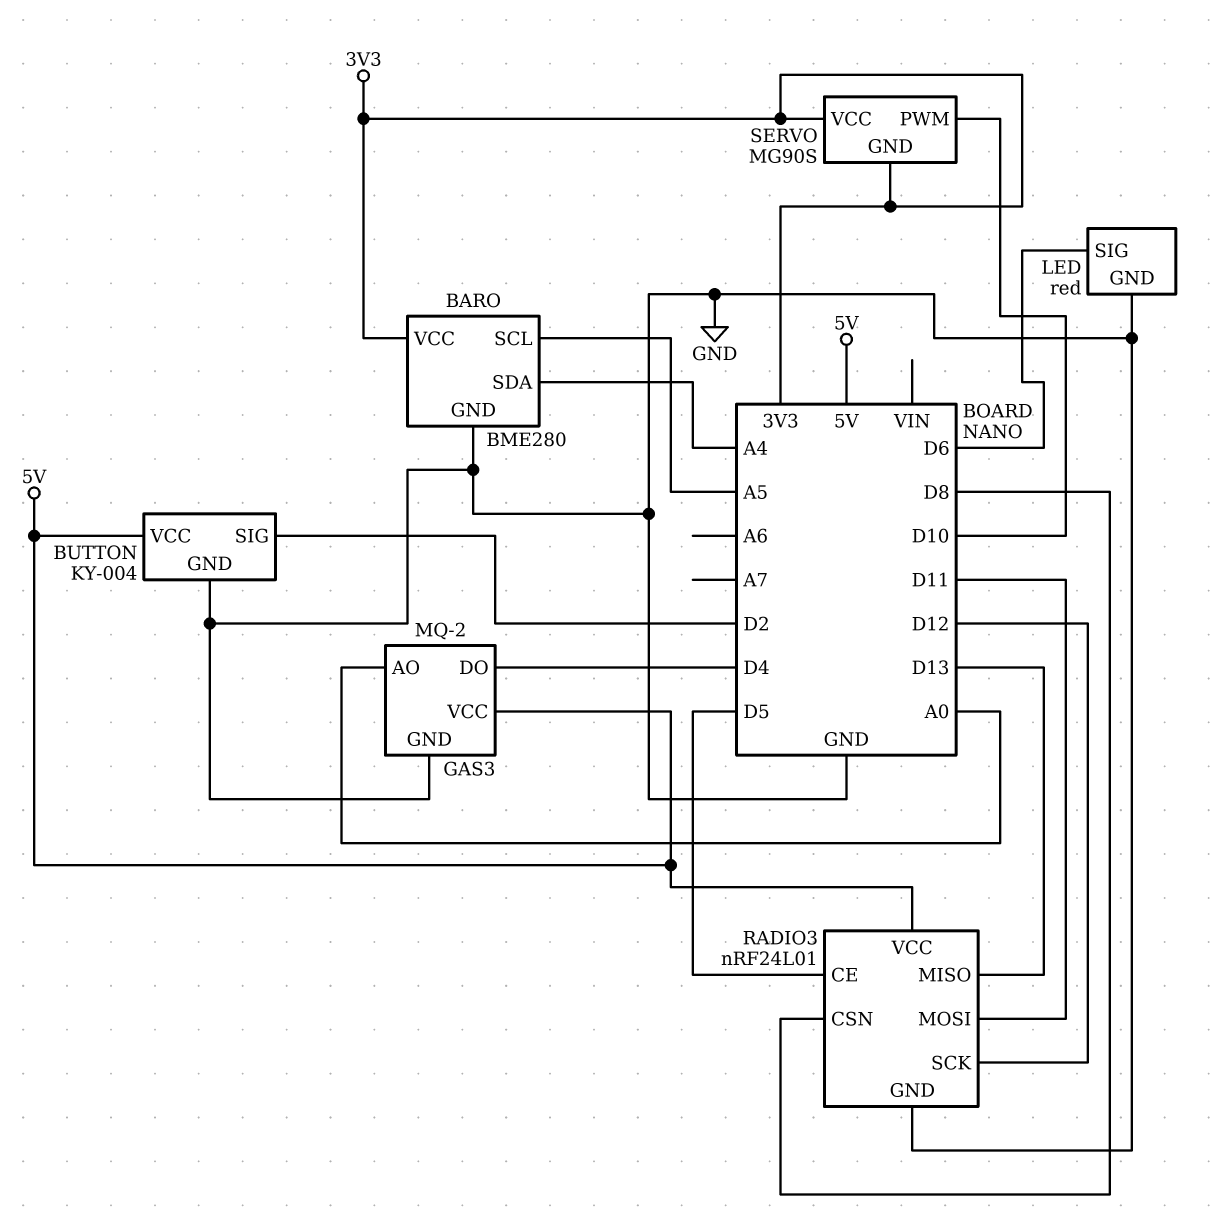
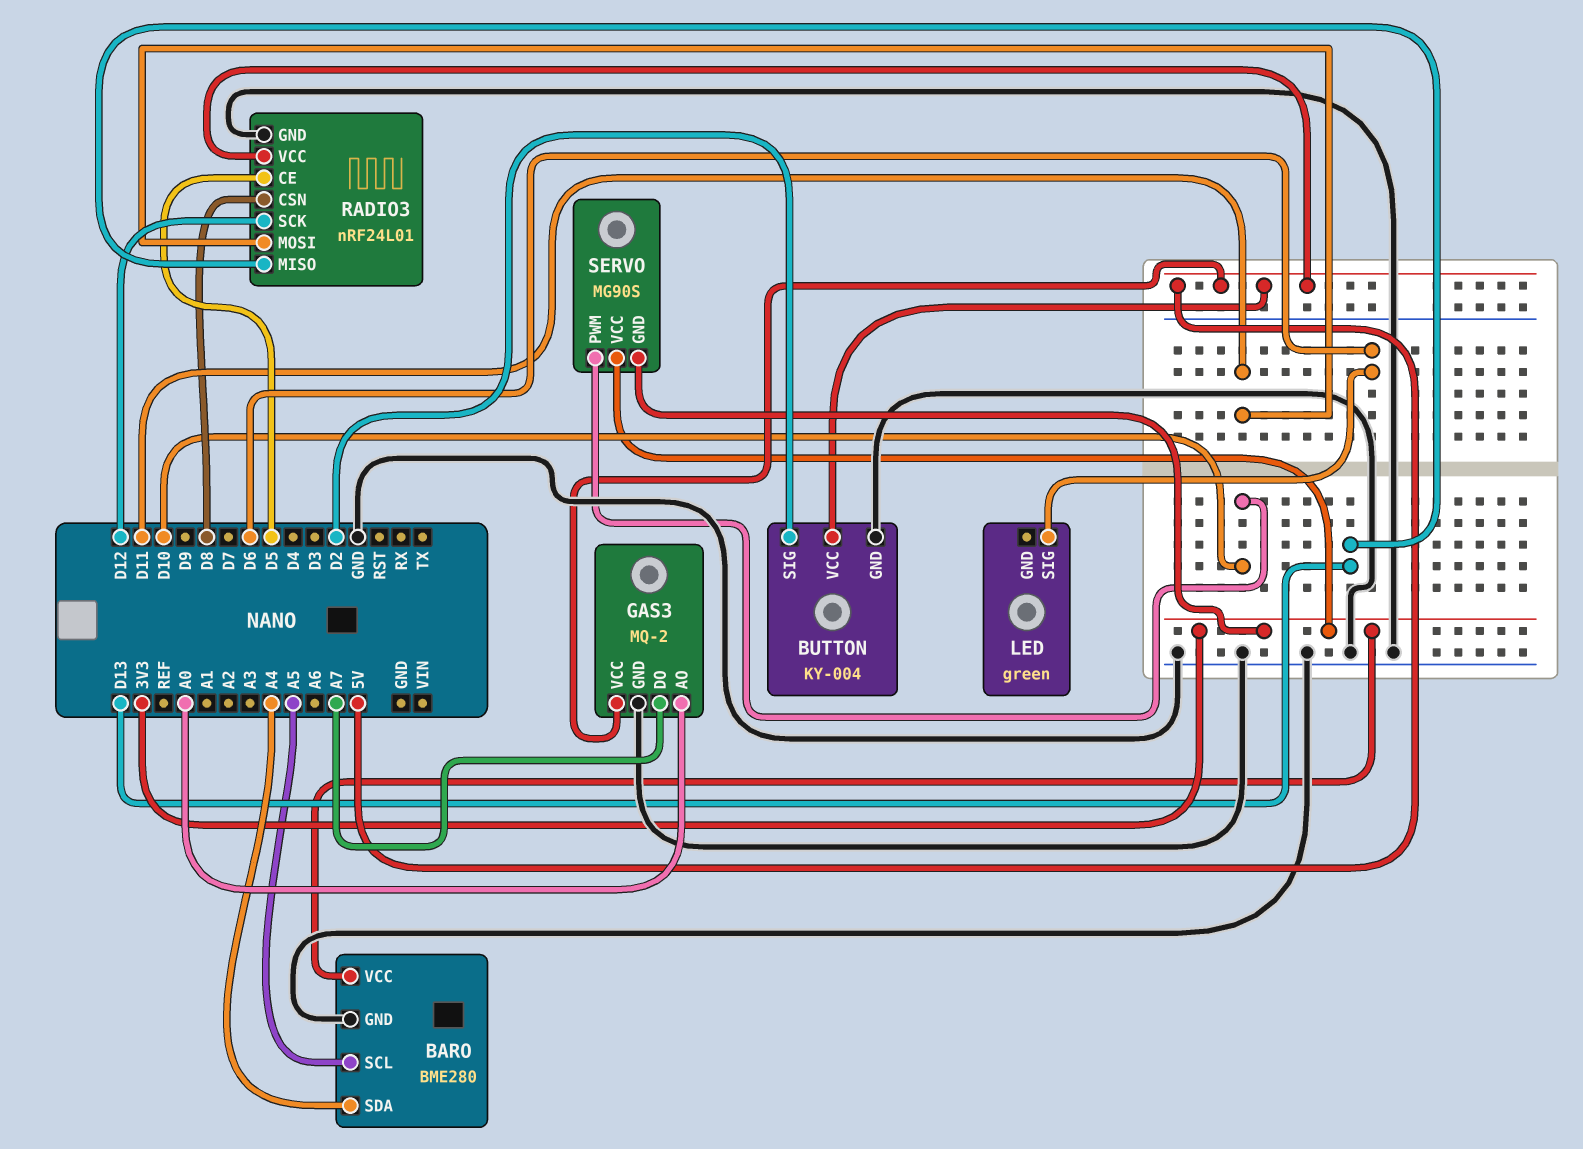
GAS3 pin DO: D4 -> A7
LED: red -> green
LED pin GND: GND -> none

